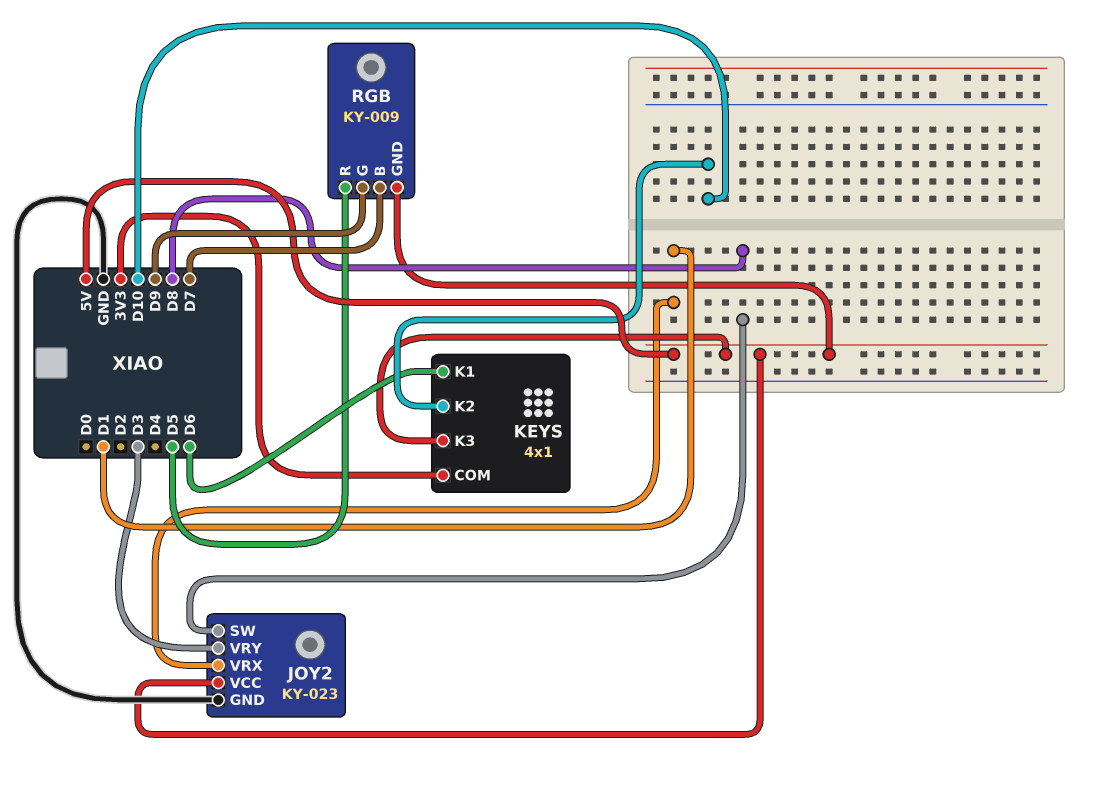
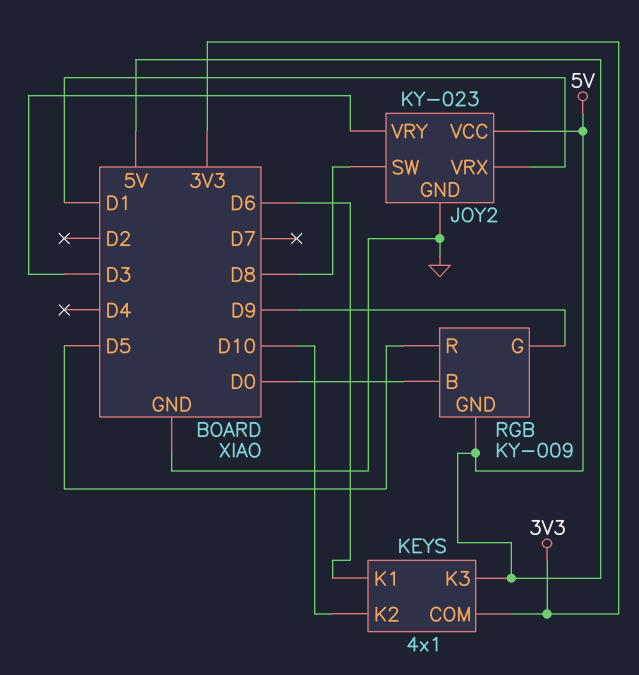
RGB pin B: D7 -> D0

